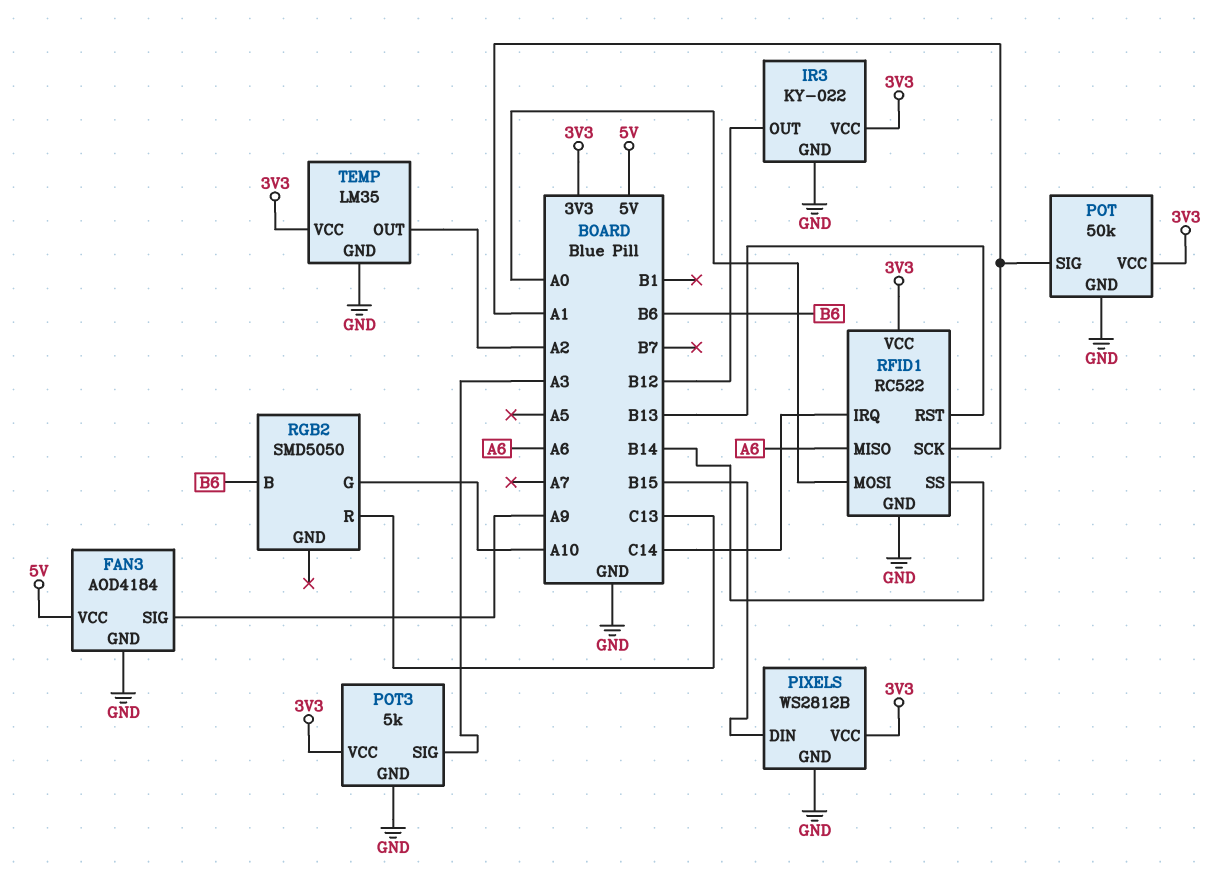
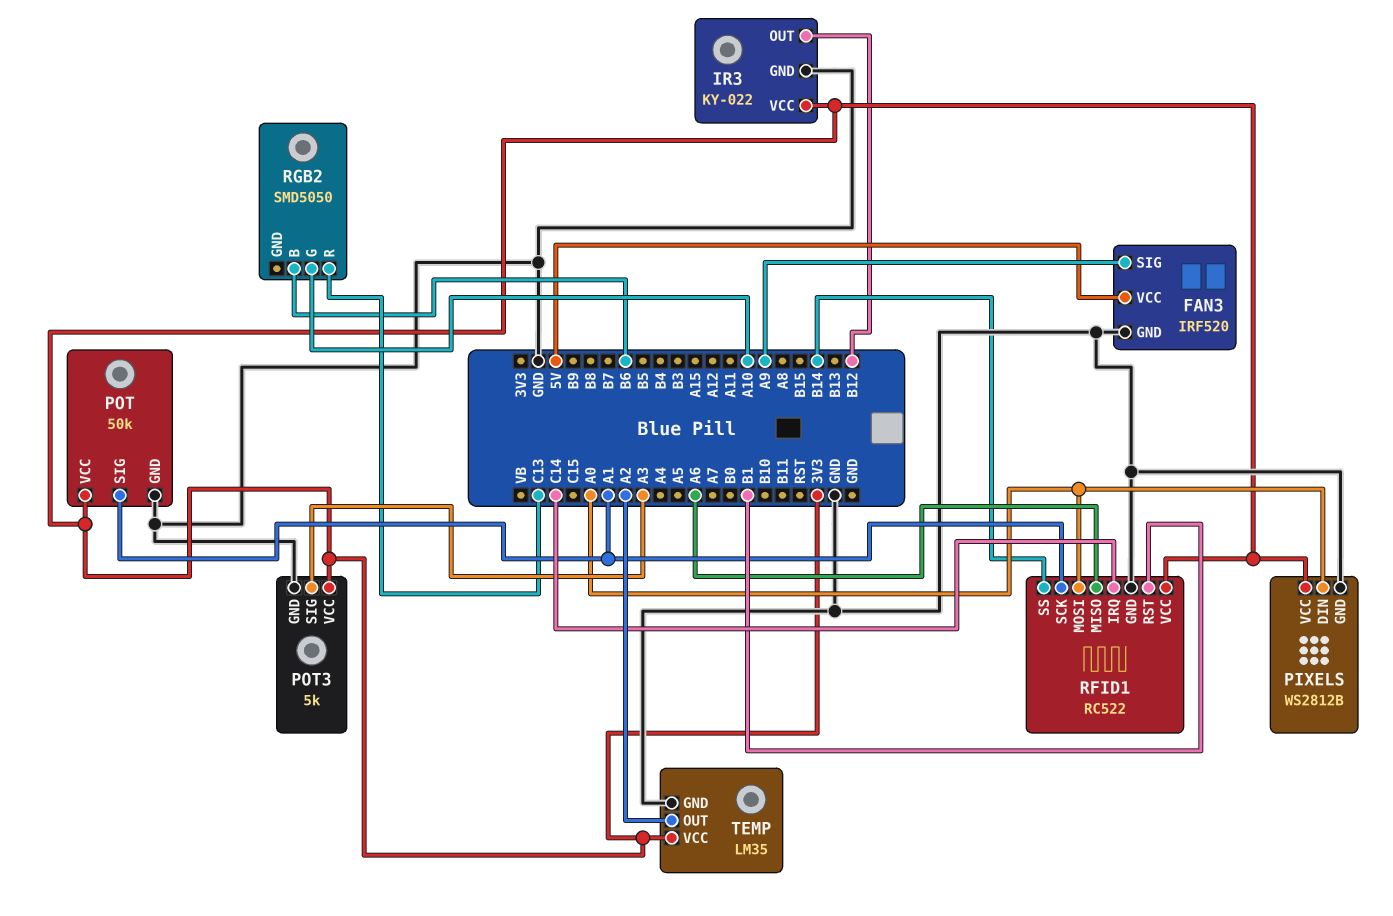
FAN3: AOD4184 -> IRF520
PIXELS pin DIN: B15 -> A0
RFID1 pin RST: B13 -> B1

